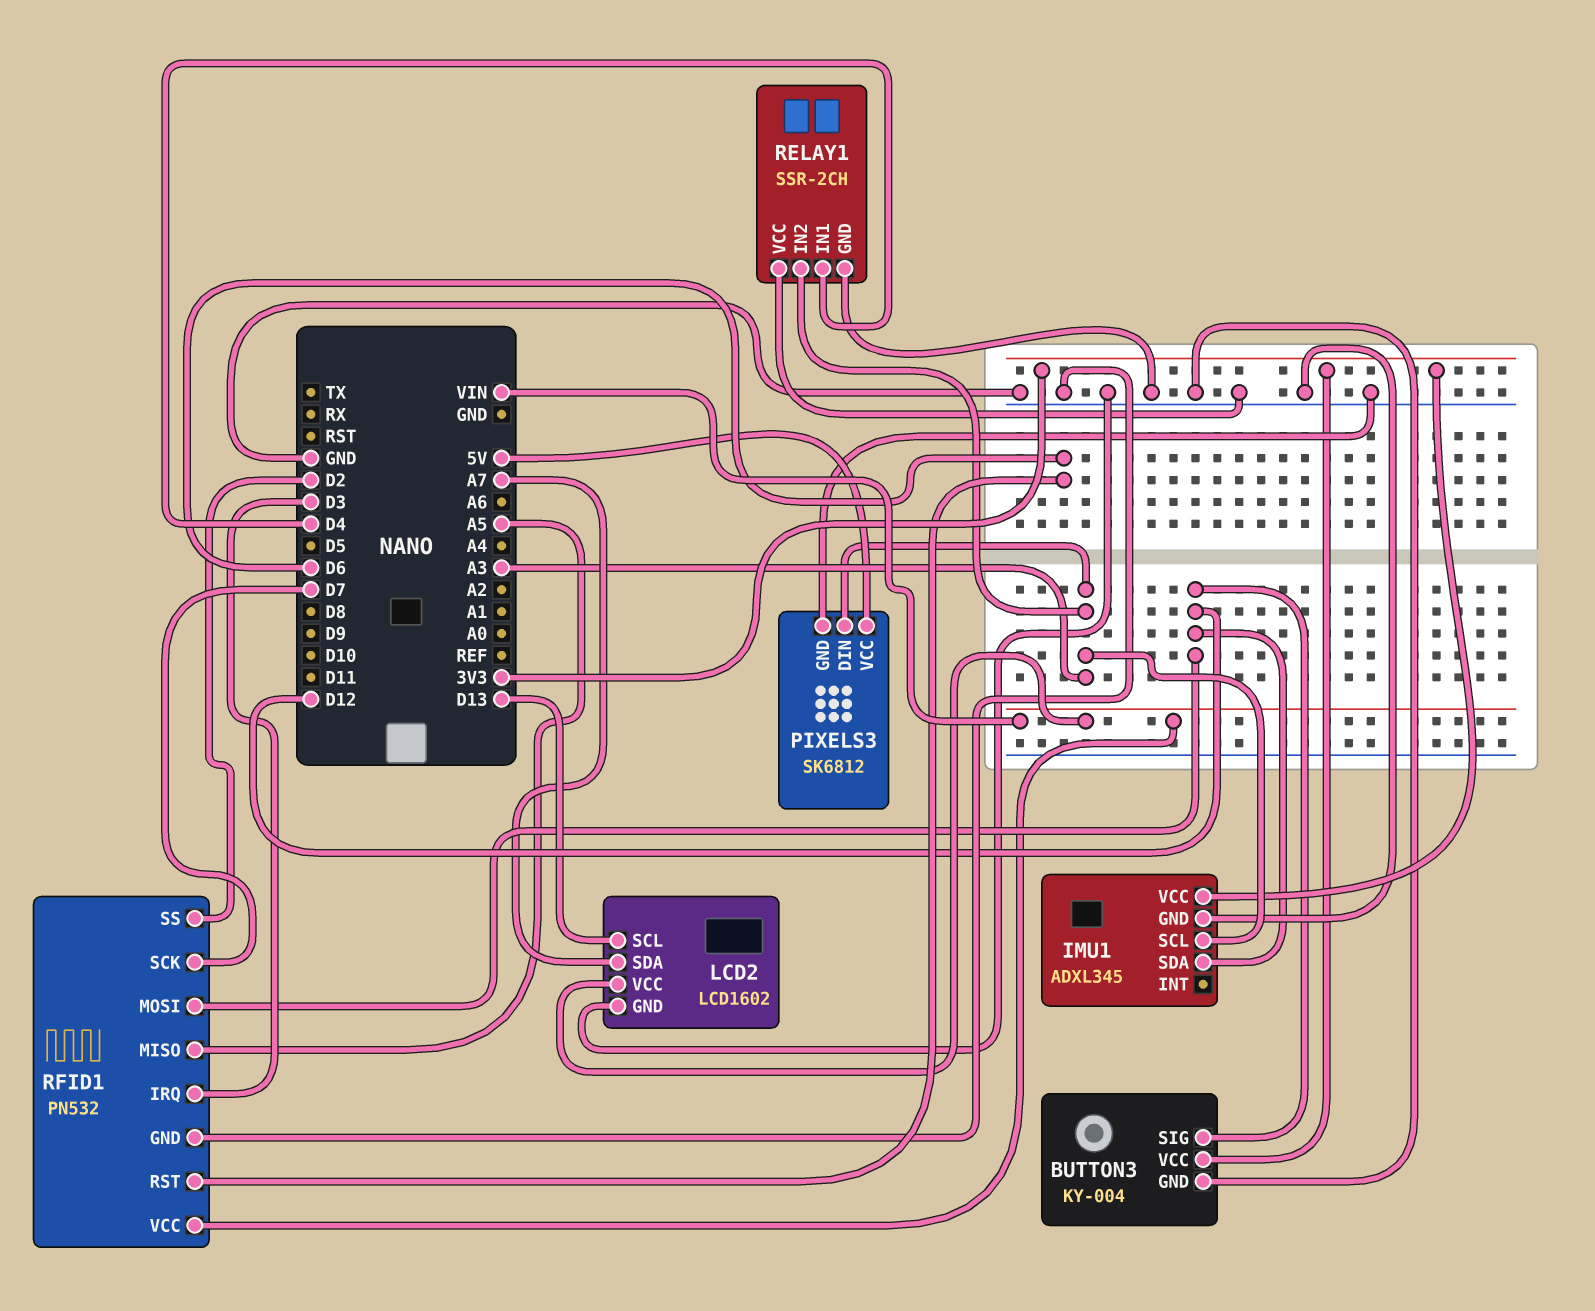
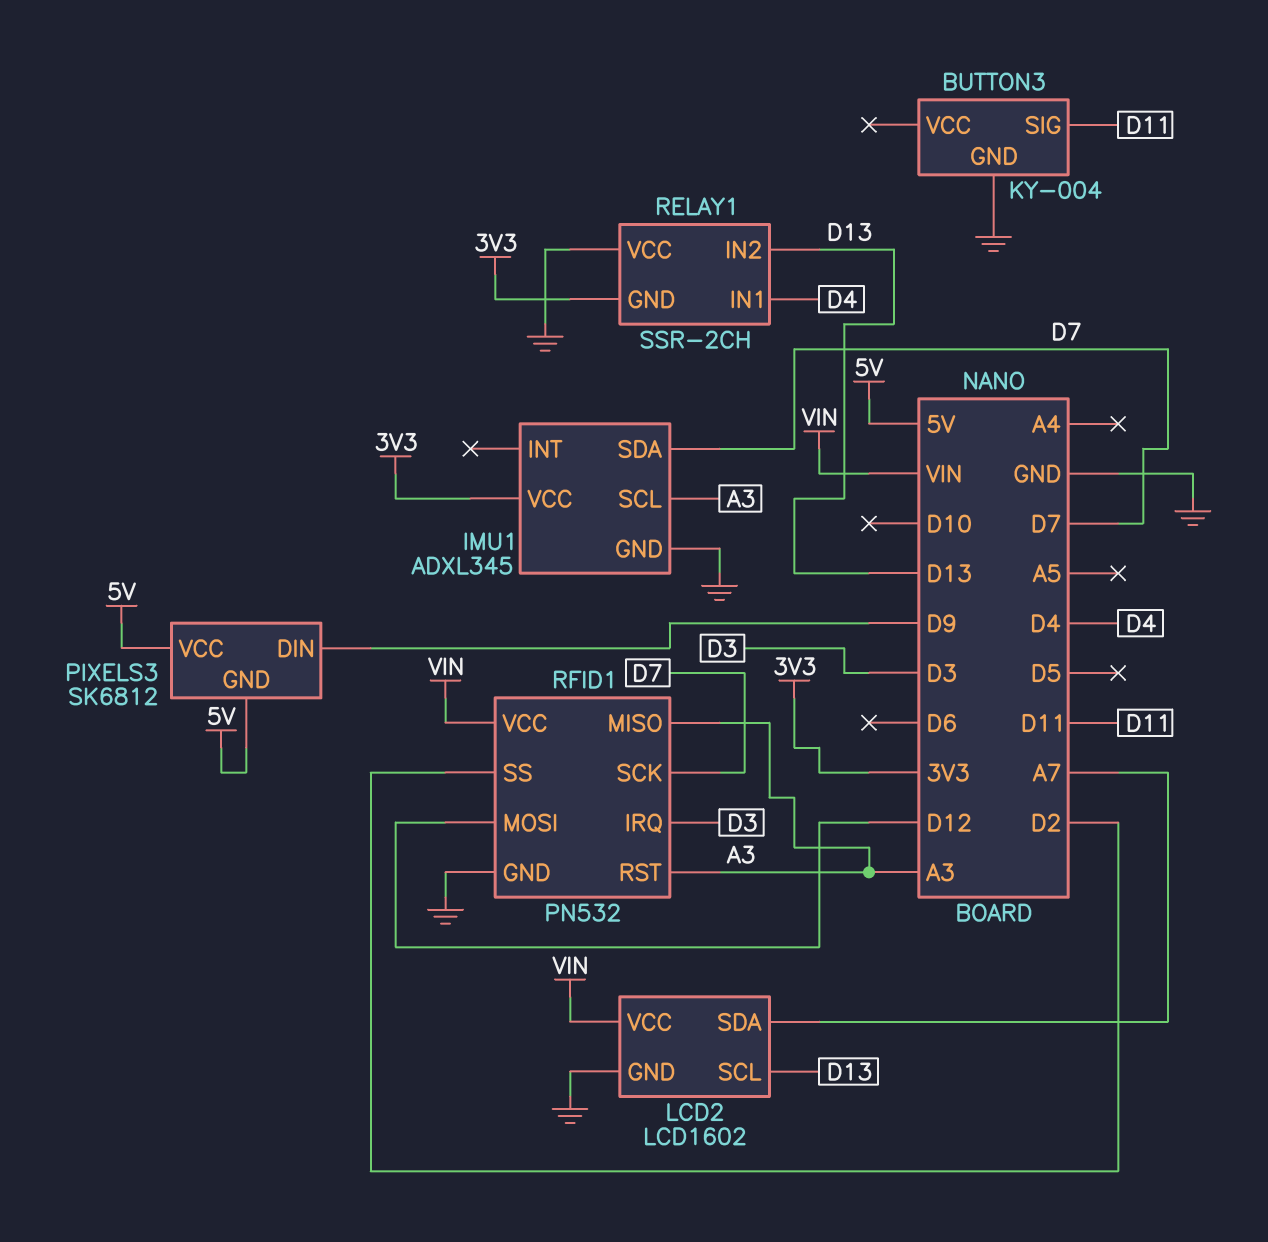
BUTTON3 pin SIG: D12 -> D11
BUTTON3 pin VCC: 3V3 -> none
IMU1 pin SDA: D12 -> D7
PIXELS3 pin DIN: A3 -> D9
PIXELS3 pin GND: GND -> 5V
RELAY1 pin GND: GND -> 3V3
RELAY1 pin IN2: A3 -> D13
RFID1 pin MISO: A5 -> A3
RFID1 pin RST: D6 -> A3

